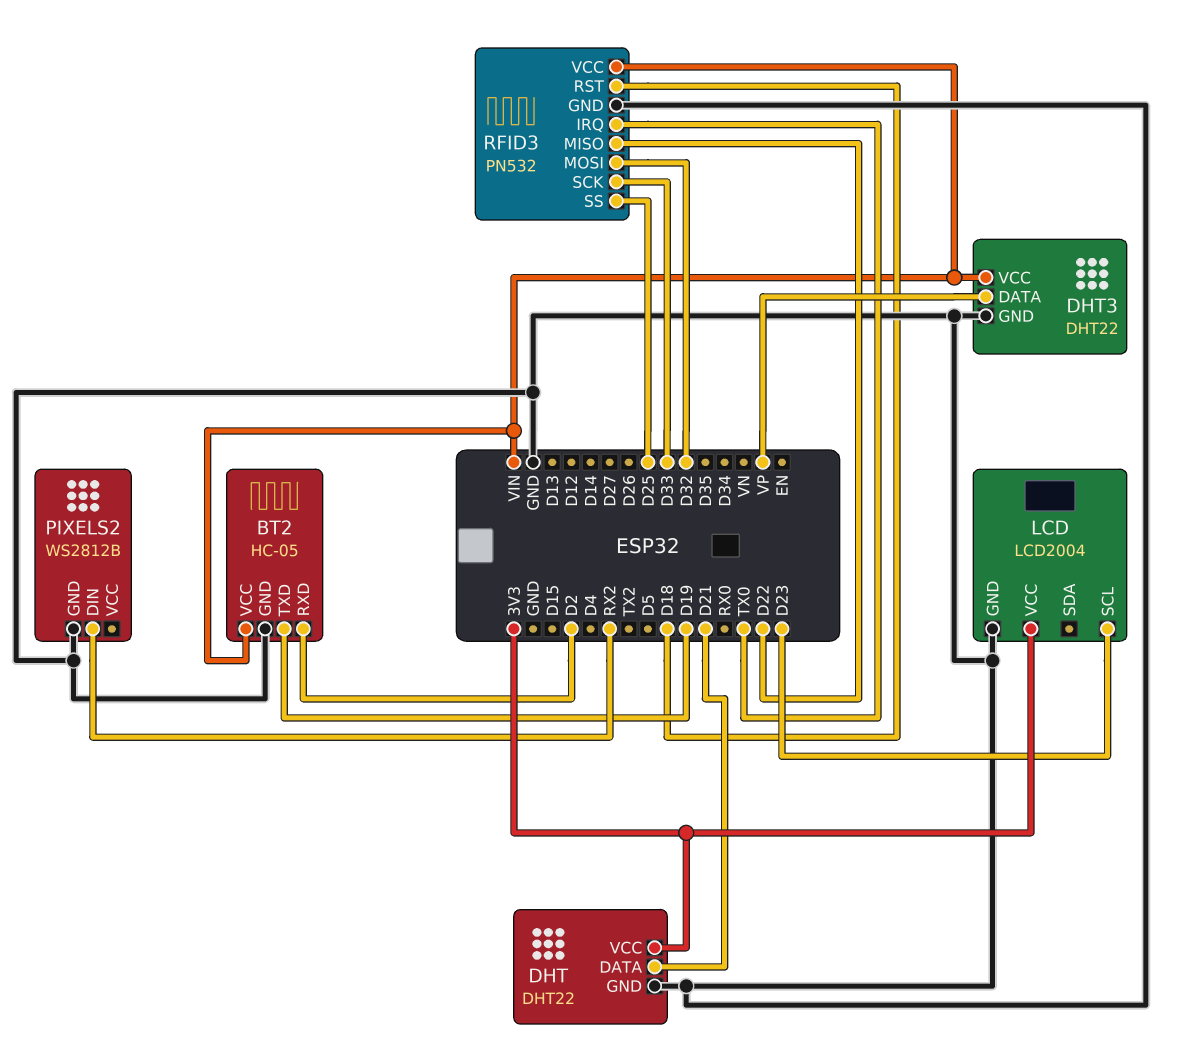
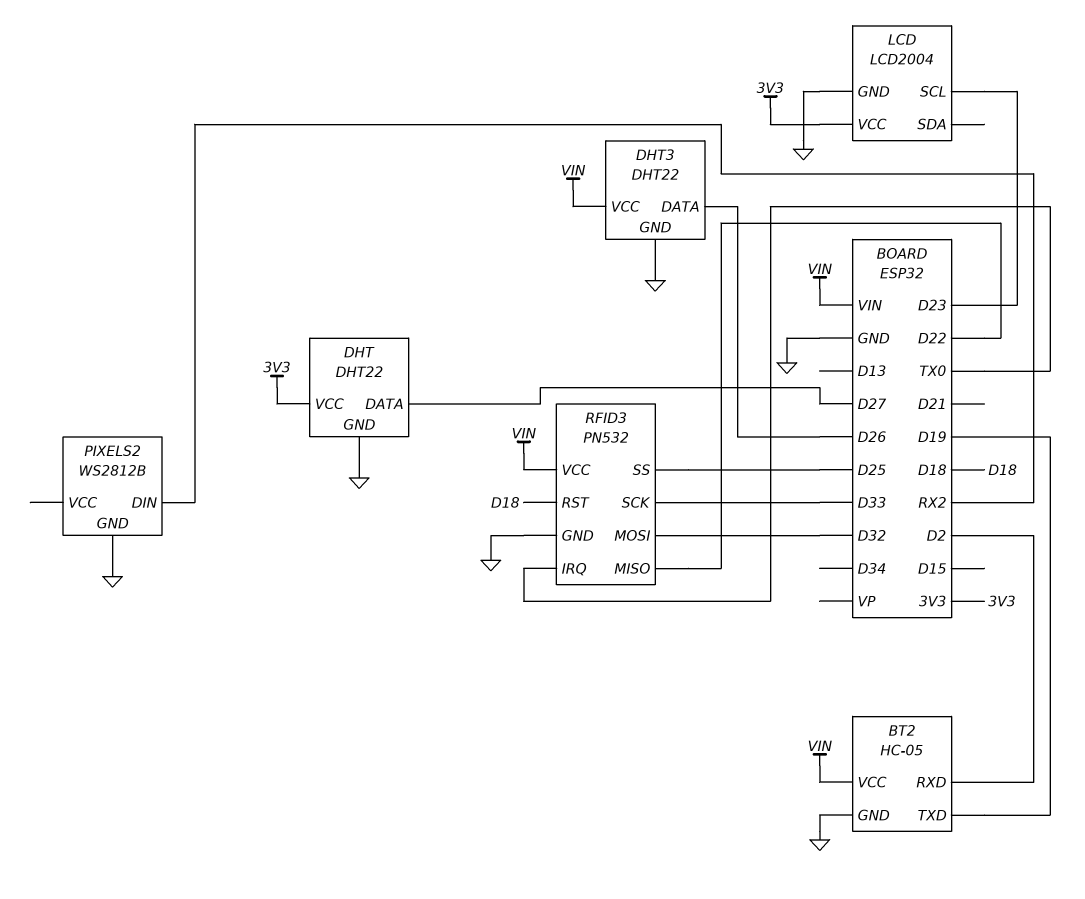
DHT pin DATA: D21 -> D27
DHT3 pin DATA: VP -> D26

